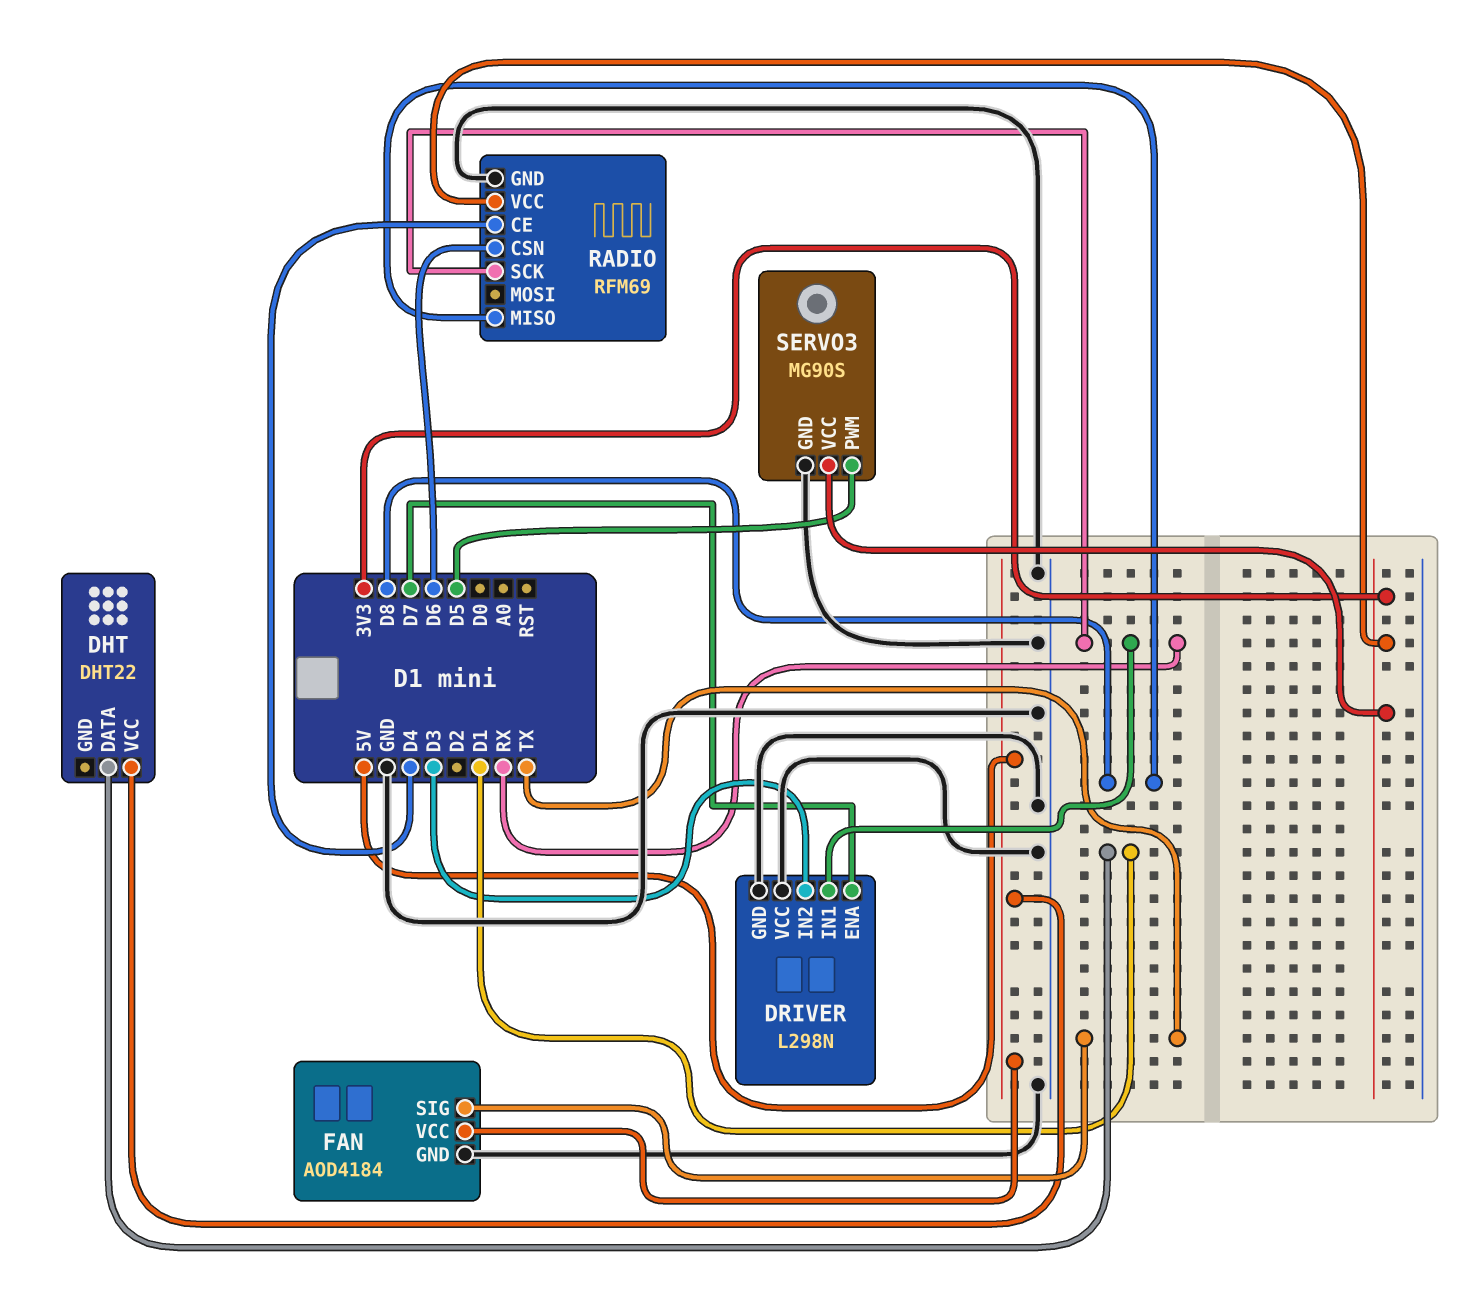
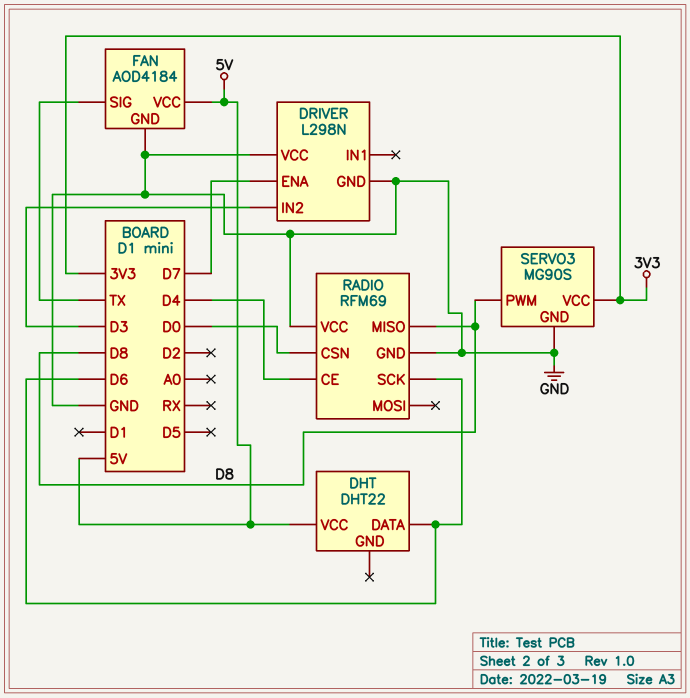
DHT pin DATA: D1 -> D6
DRIVER pin IN1: RX -> none
RADIO pin CSN: D6 -> D0
RADIO pin SCK: RX -> D6
RADIO pin VCC: 3V3 -> GND
SERVO3 pin PWM: D5 -> D8

